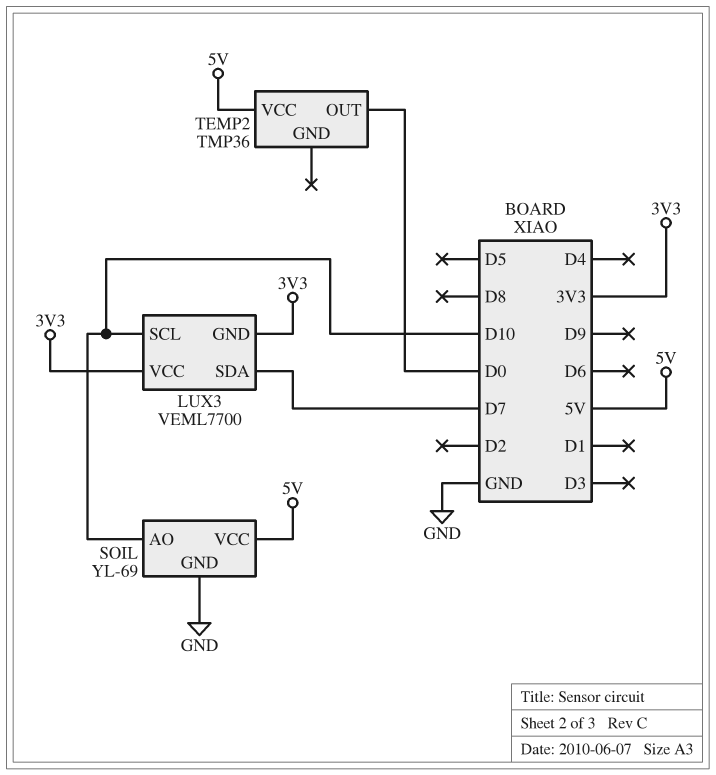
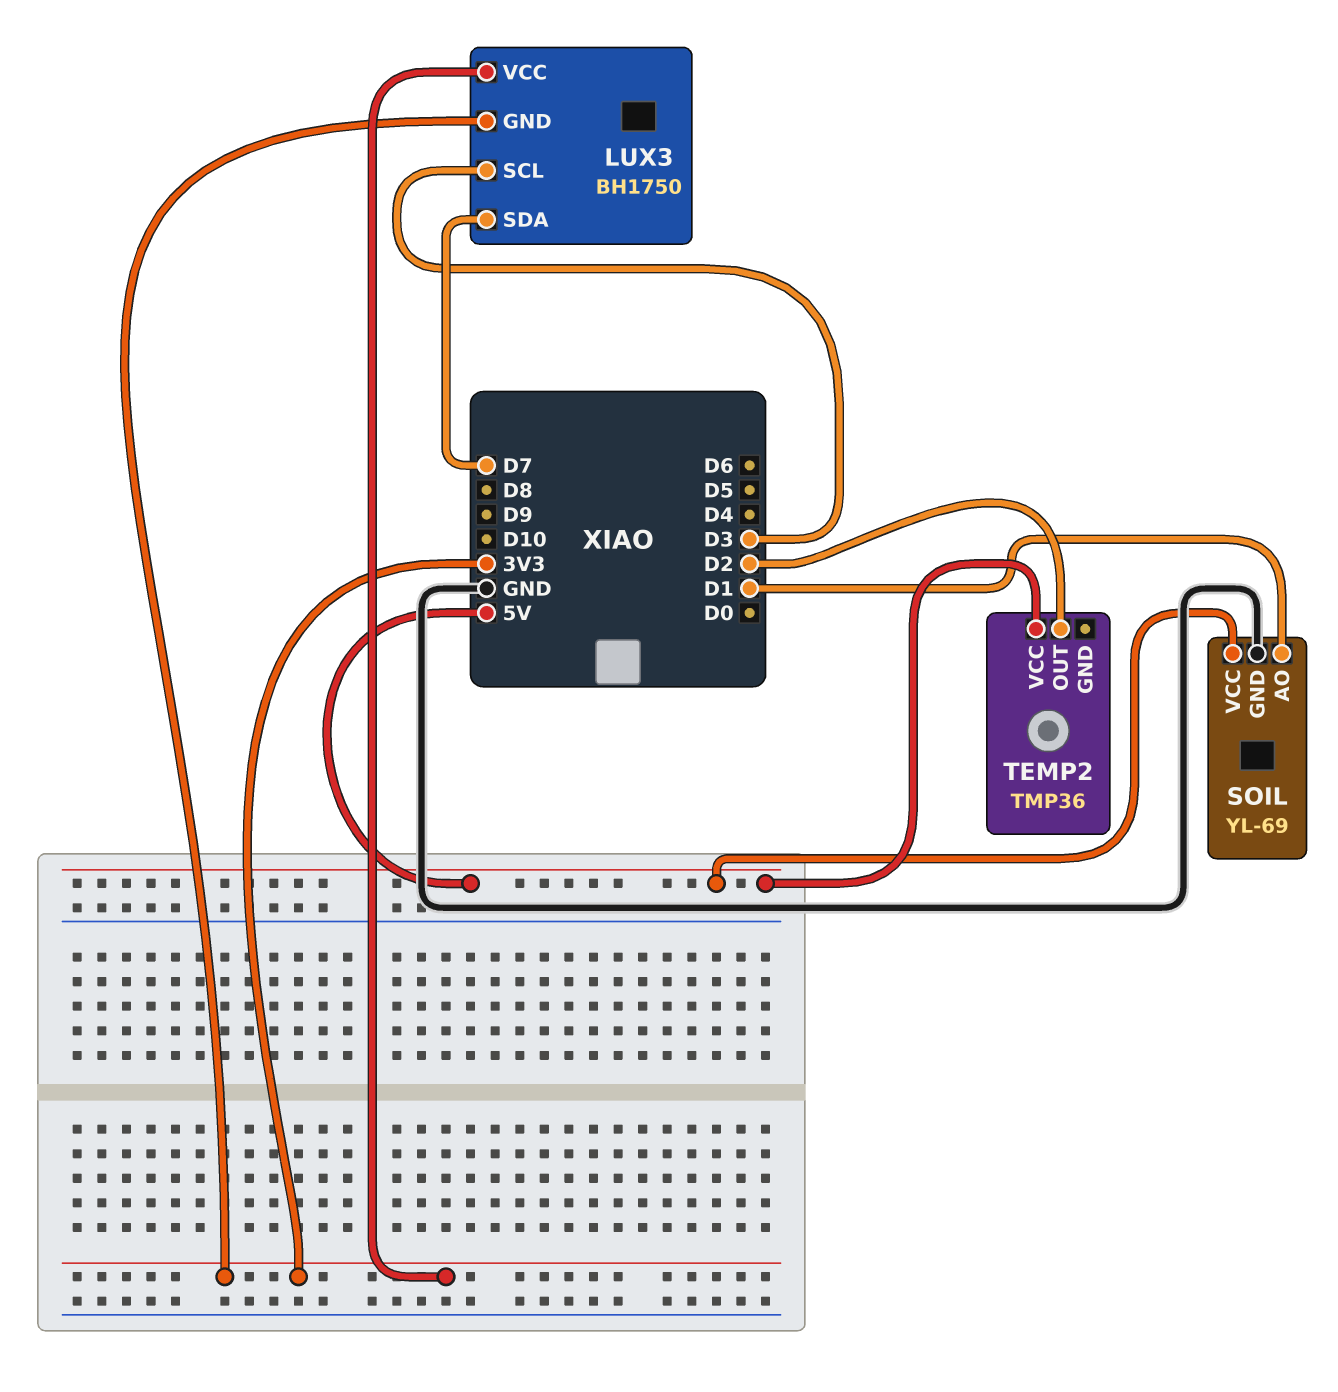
LUX3: VEML7700 -> BH1750
LUX3 pin SCL: D10 -> D3
SOIL pin AO: D10 -> D1
TEMP2 pin OUT: D0 -> D2

